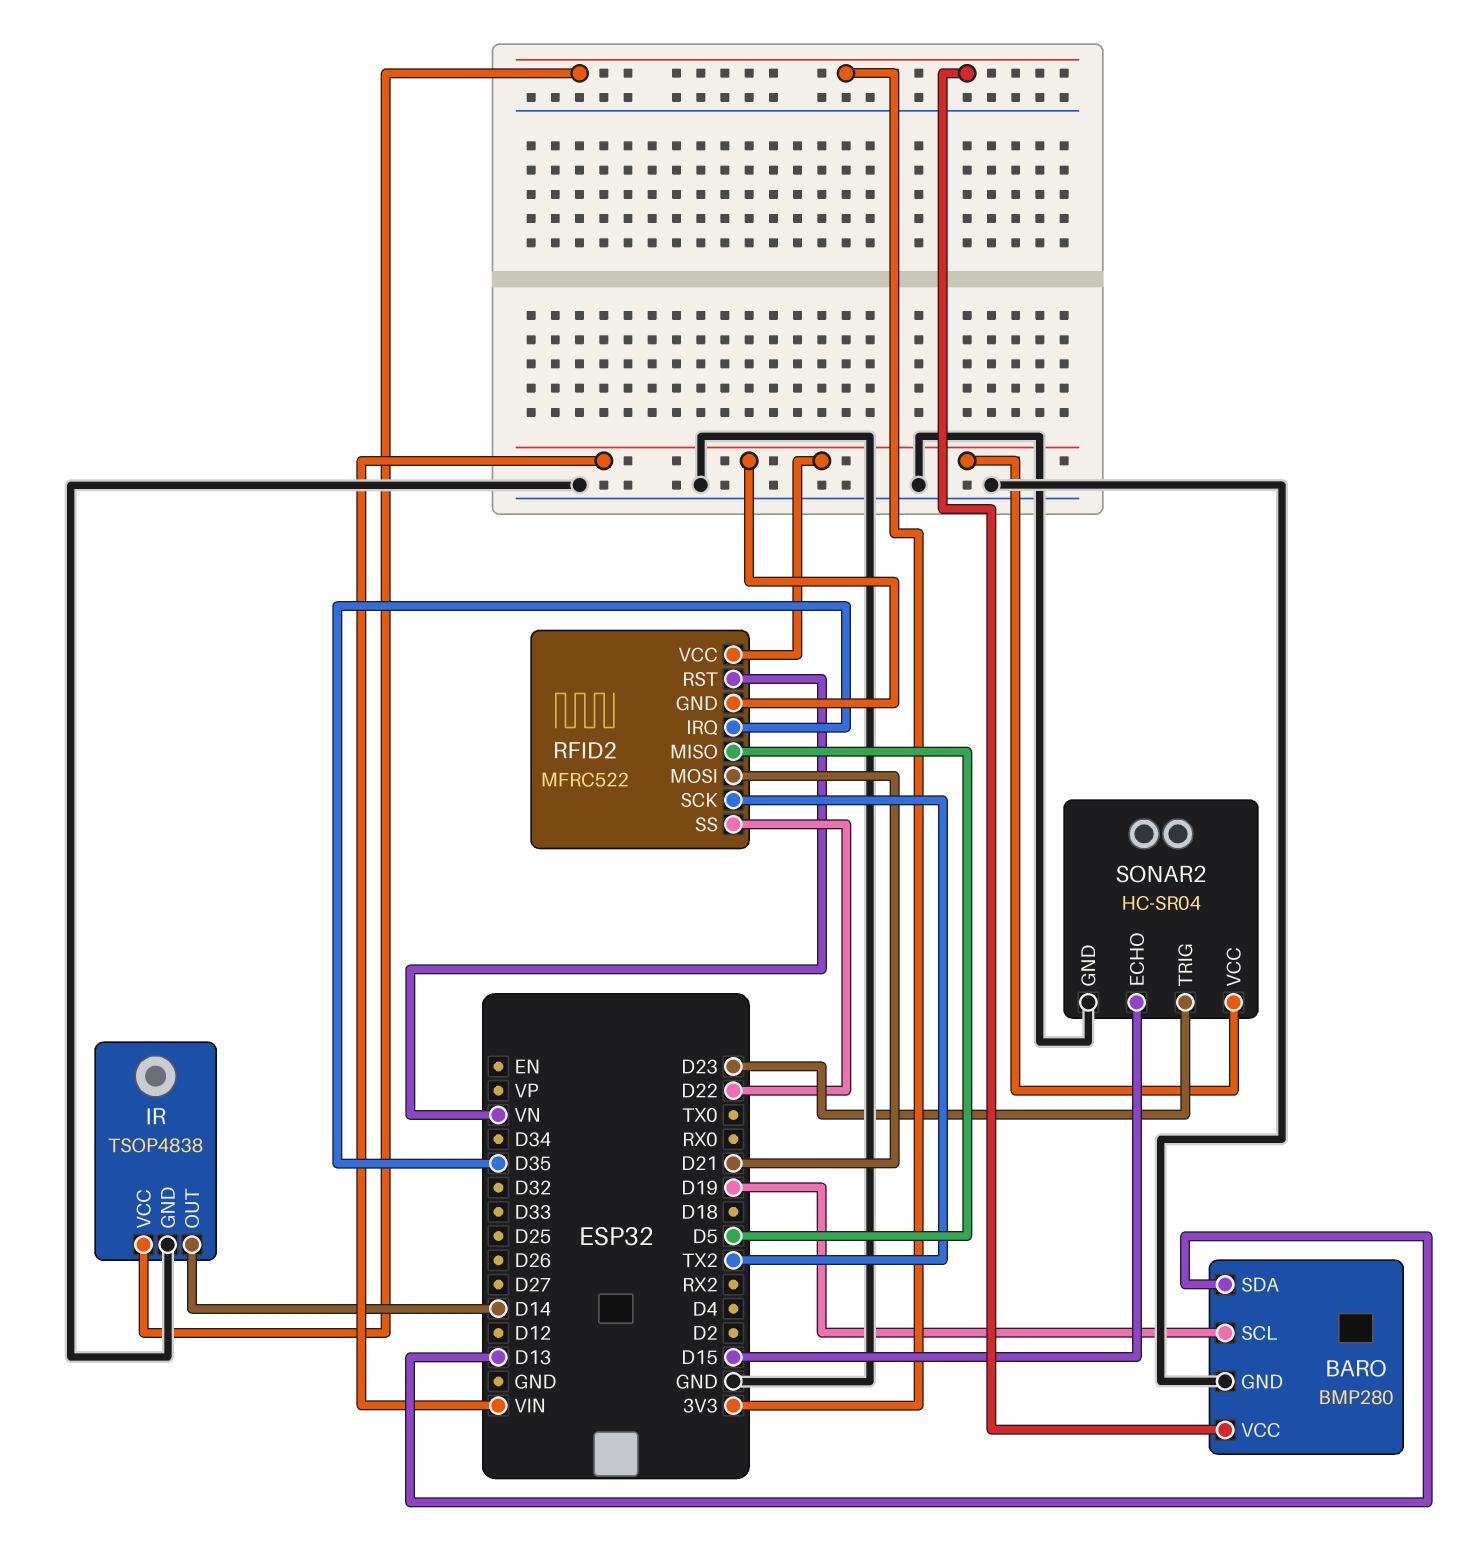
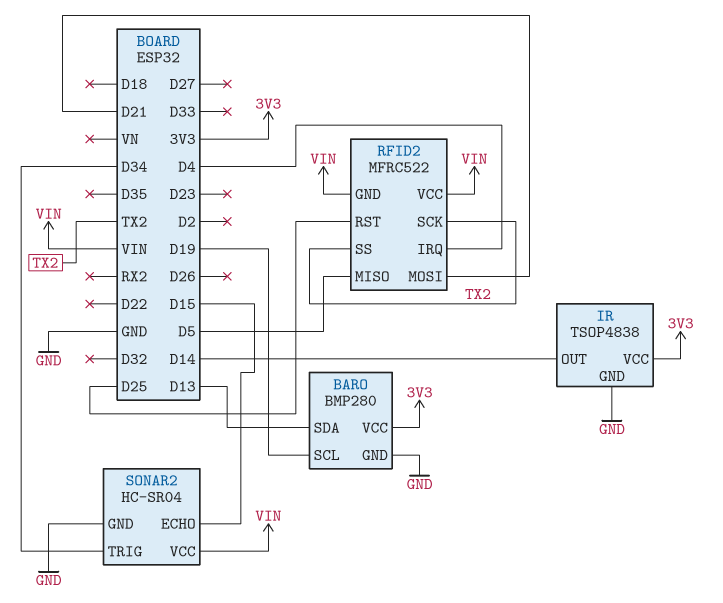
RFID2 pin IRQ: D35 -> D4
RFID2 pin RST: VN -> D25
RFID2 pin SS: D22 -> TX2
SONAR2 pin TRIG: D23 -> D34

